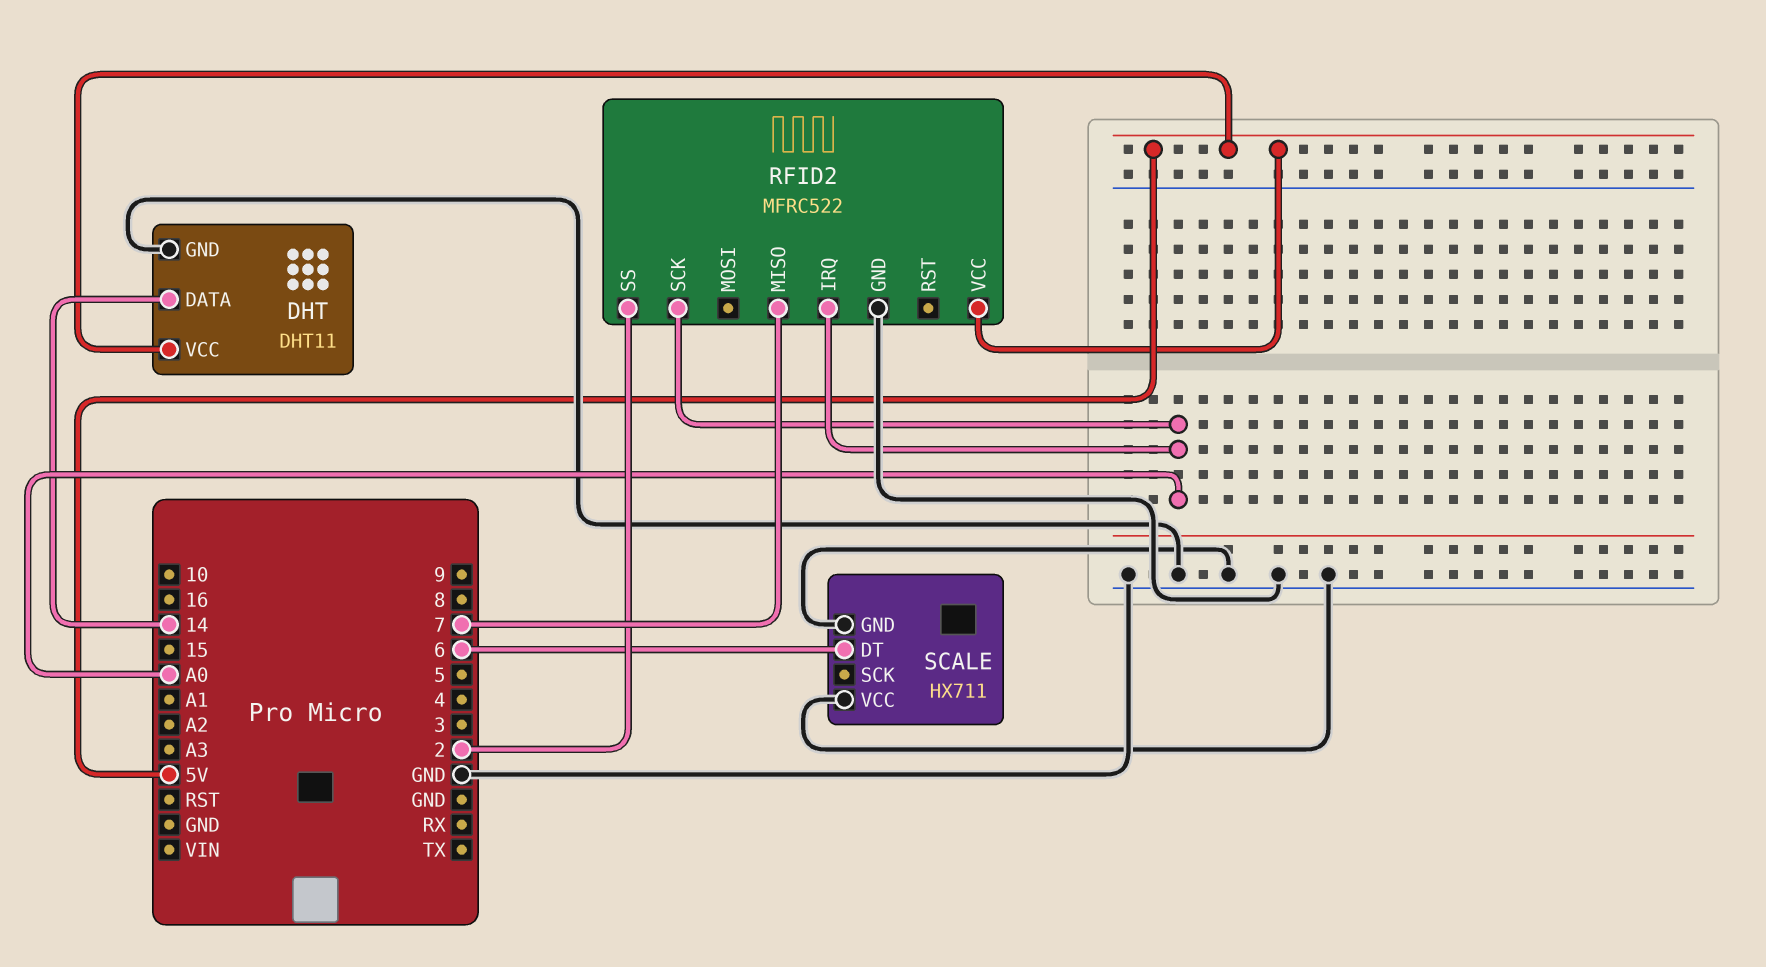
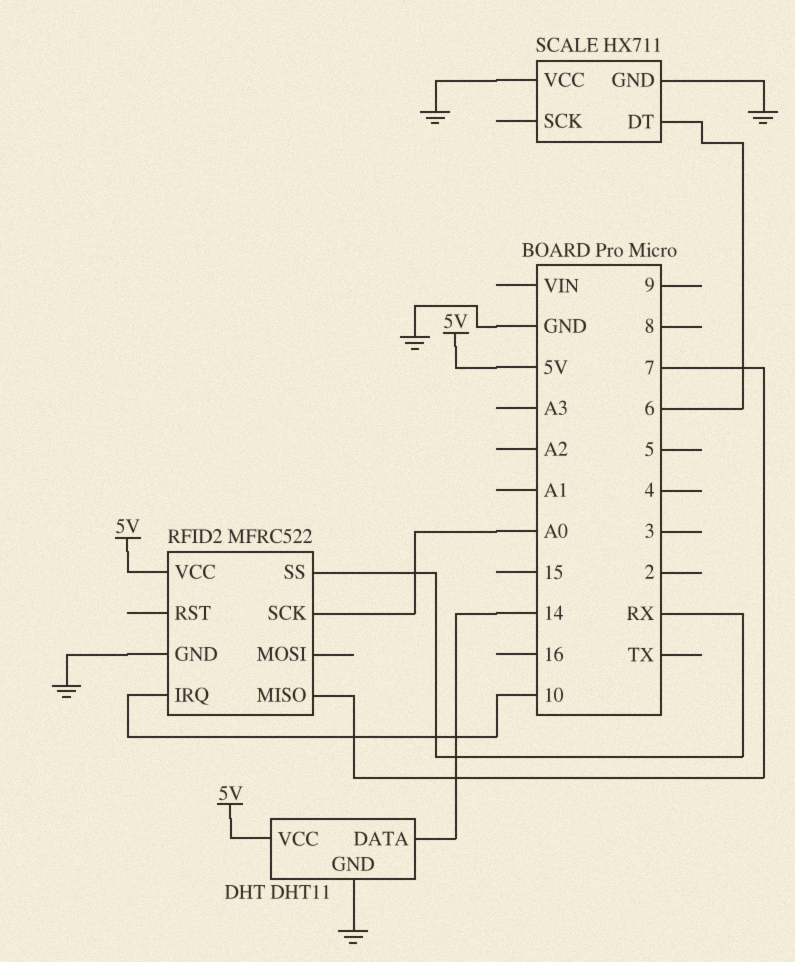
RFID2 pin IRQ: A0 -> 10
RFID2 pin SS: 2 -> RX

